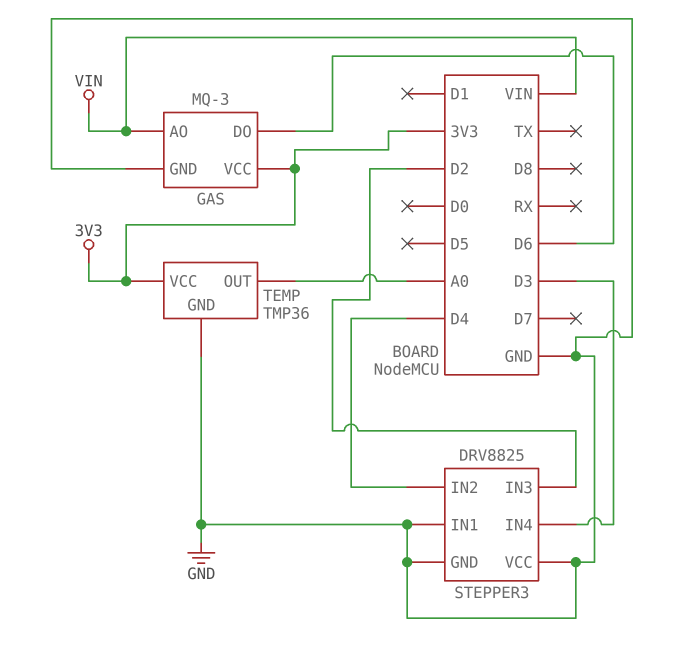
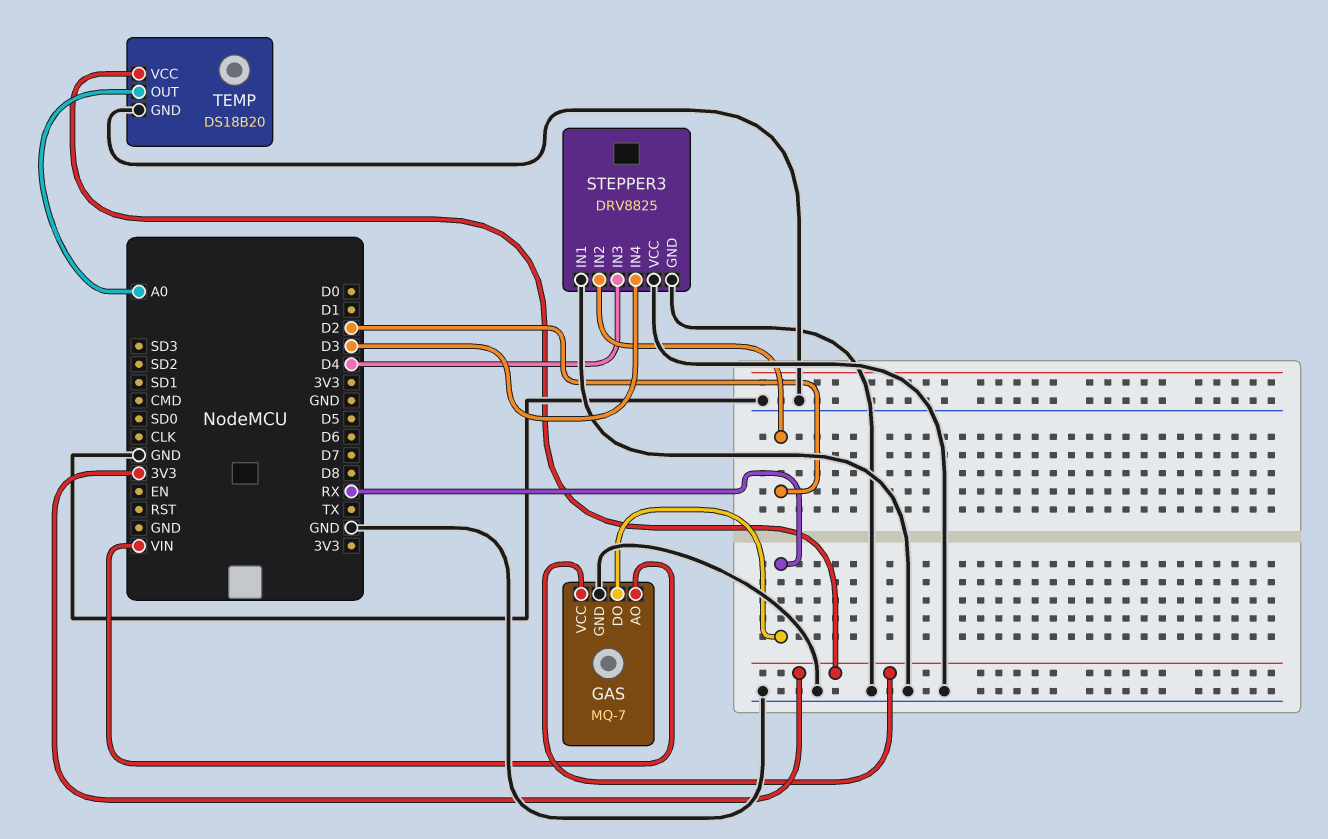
GAS: MQ-3 -> MQ-7
GAS pin DO: D6 -> RX
STEPPER3 pin IN2: D4 -> D2
STEPPER3 pin IN3: D2 -> D4
TEMP: TMP36 -> DS18B20

